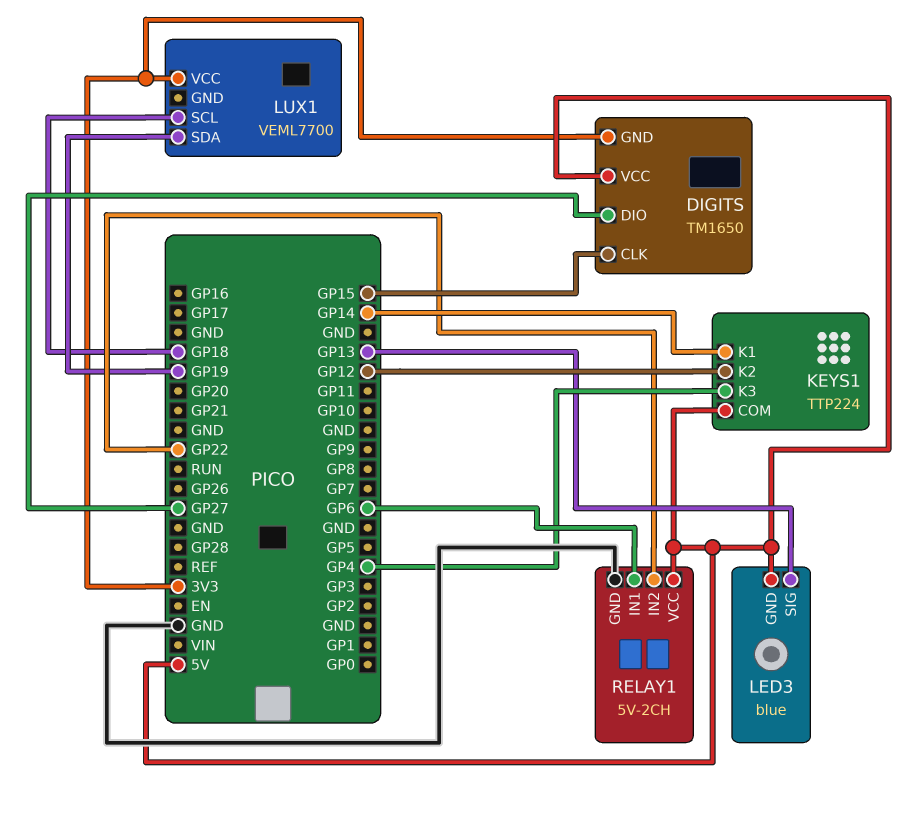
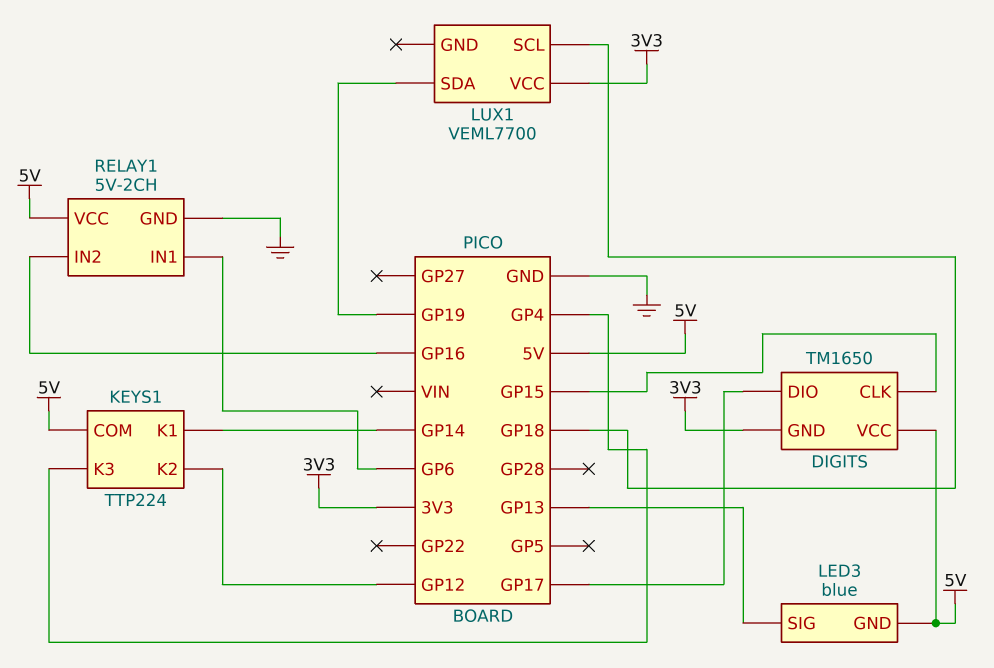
DIGITS pin DIO: GP27 -> GP17
RELAY1 pin IN2: GP22 -> GP16

